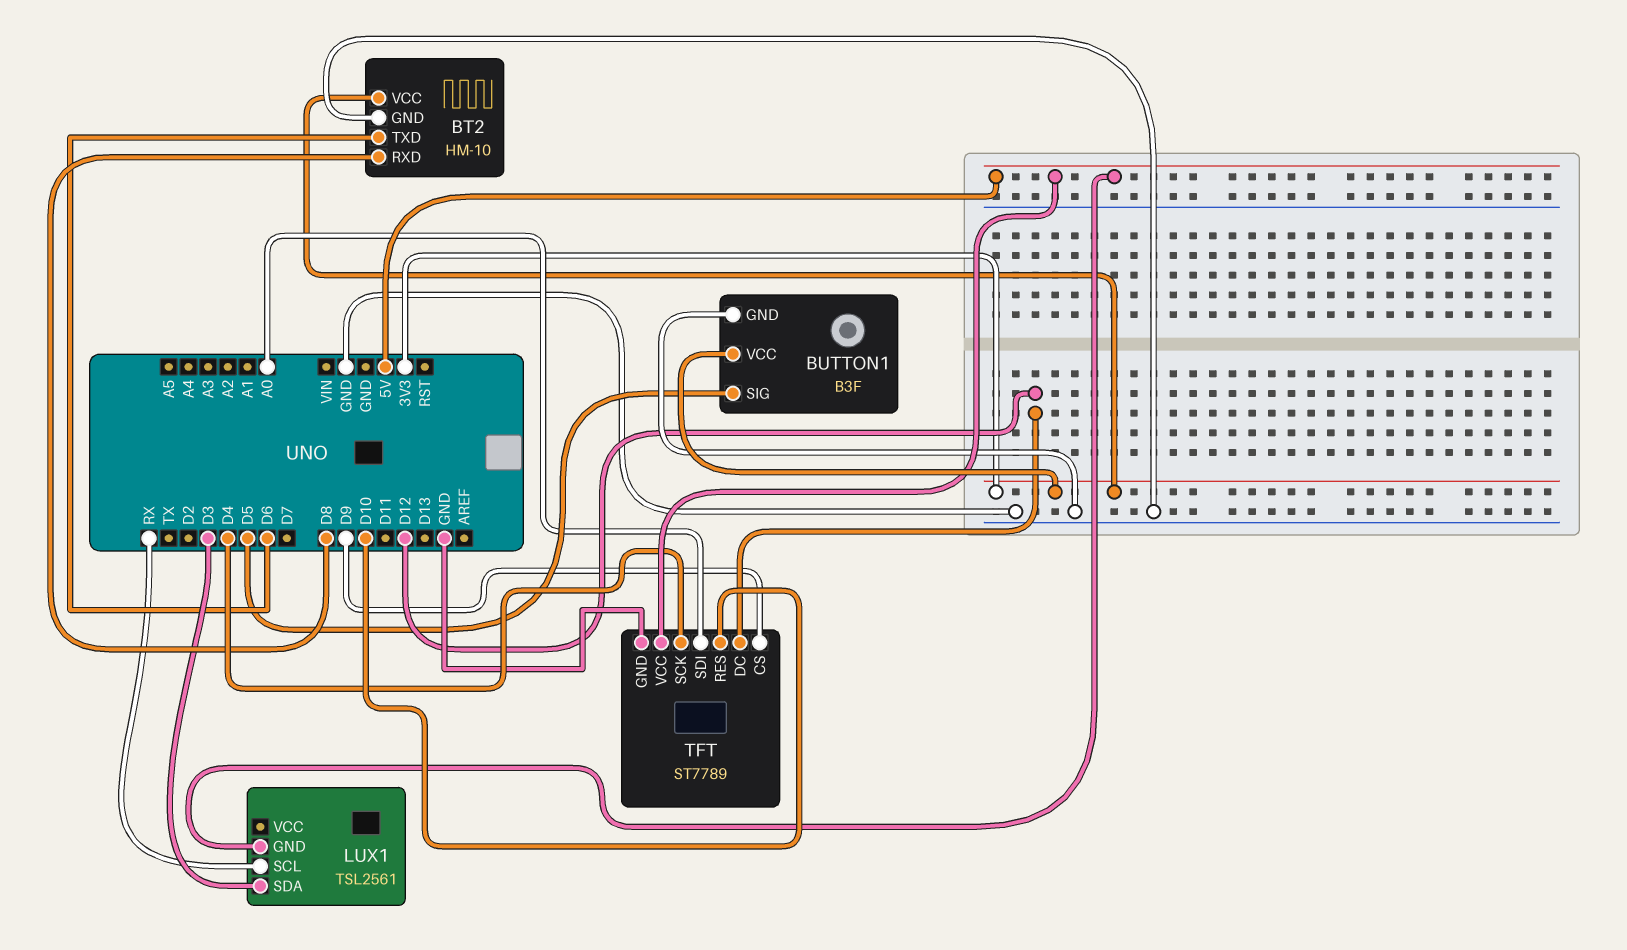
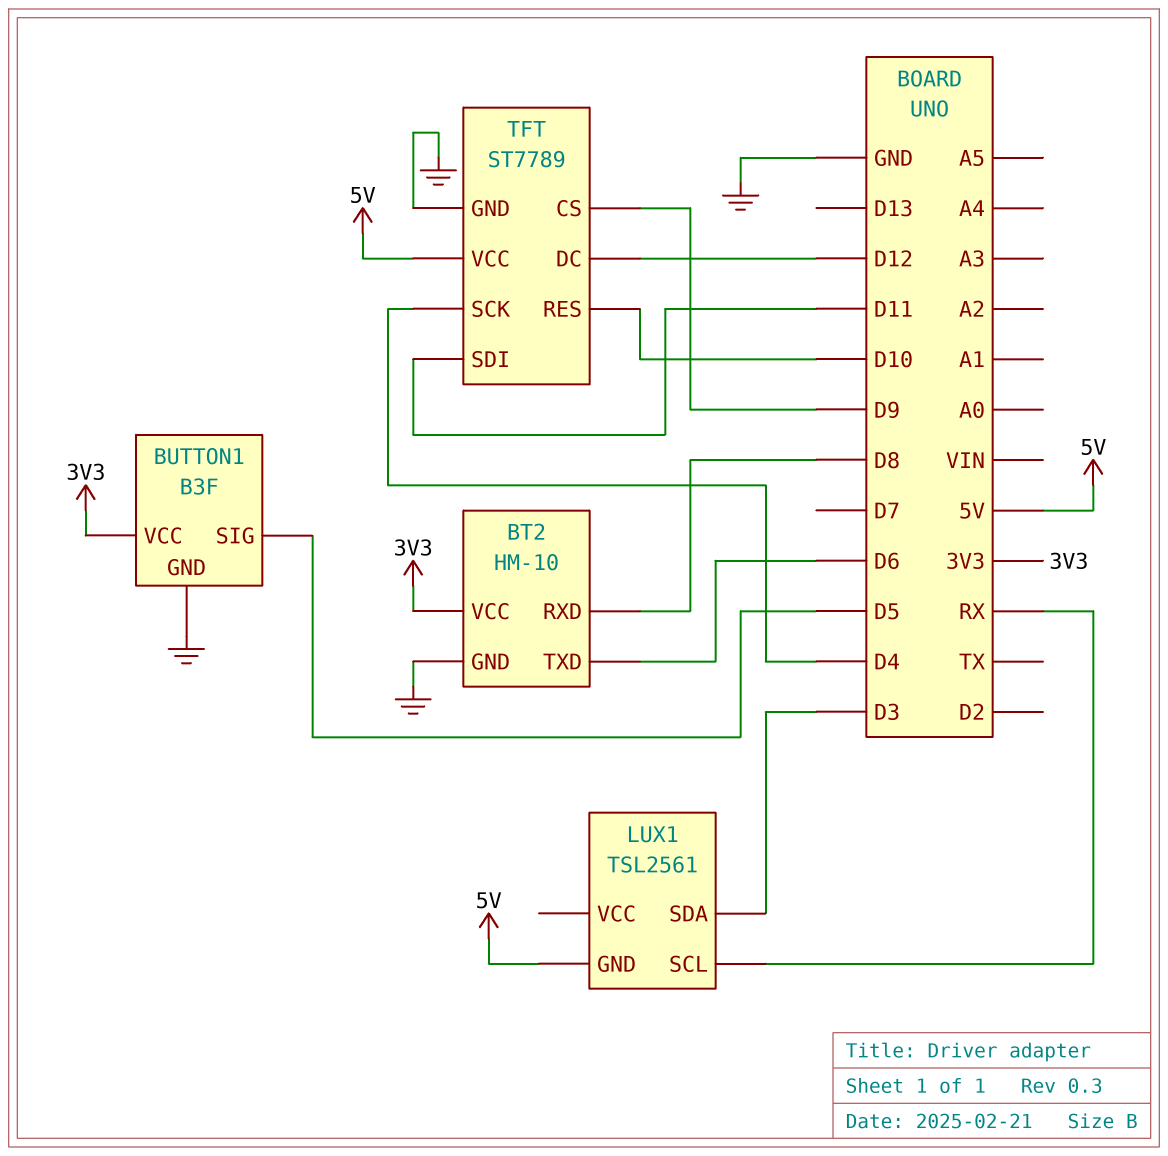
TFT pin SDI: A0 -> D11

